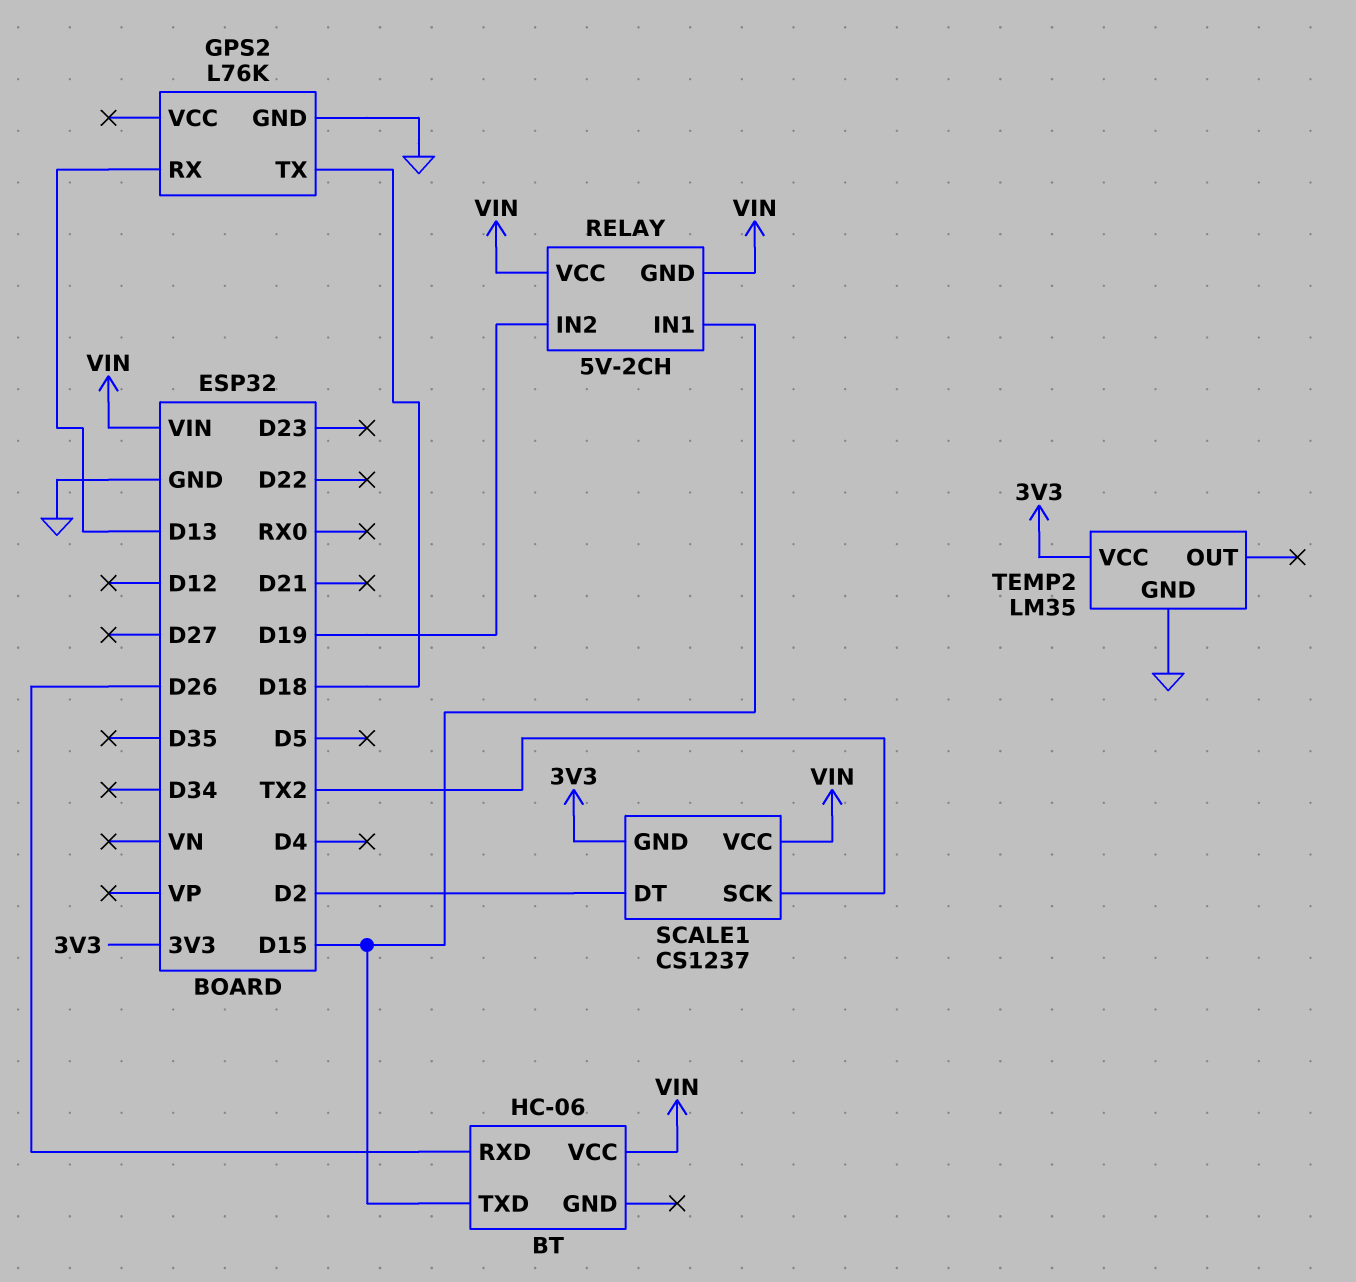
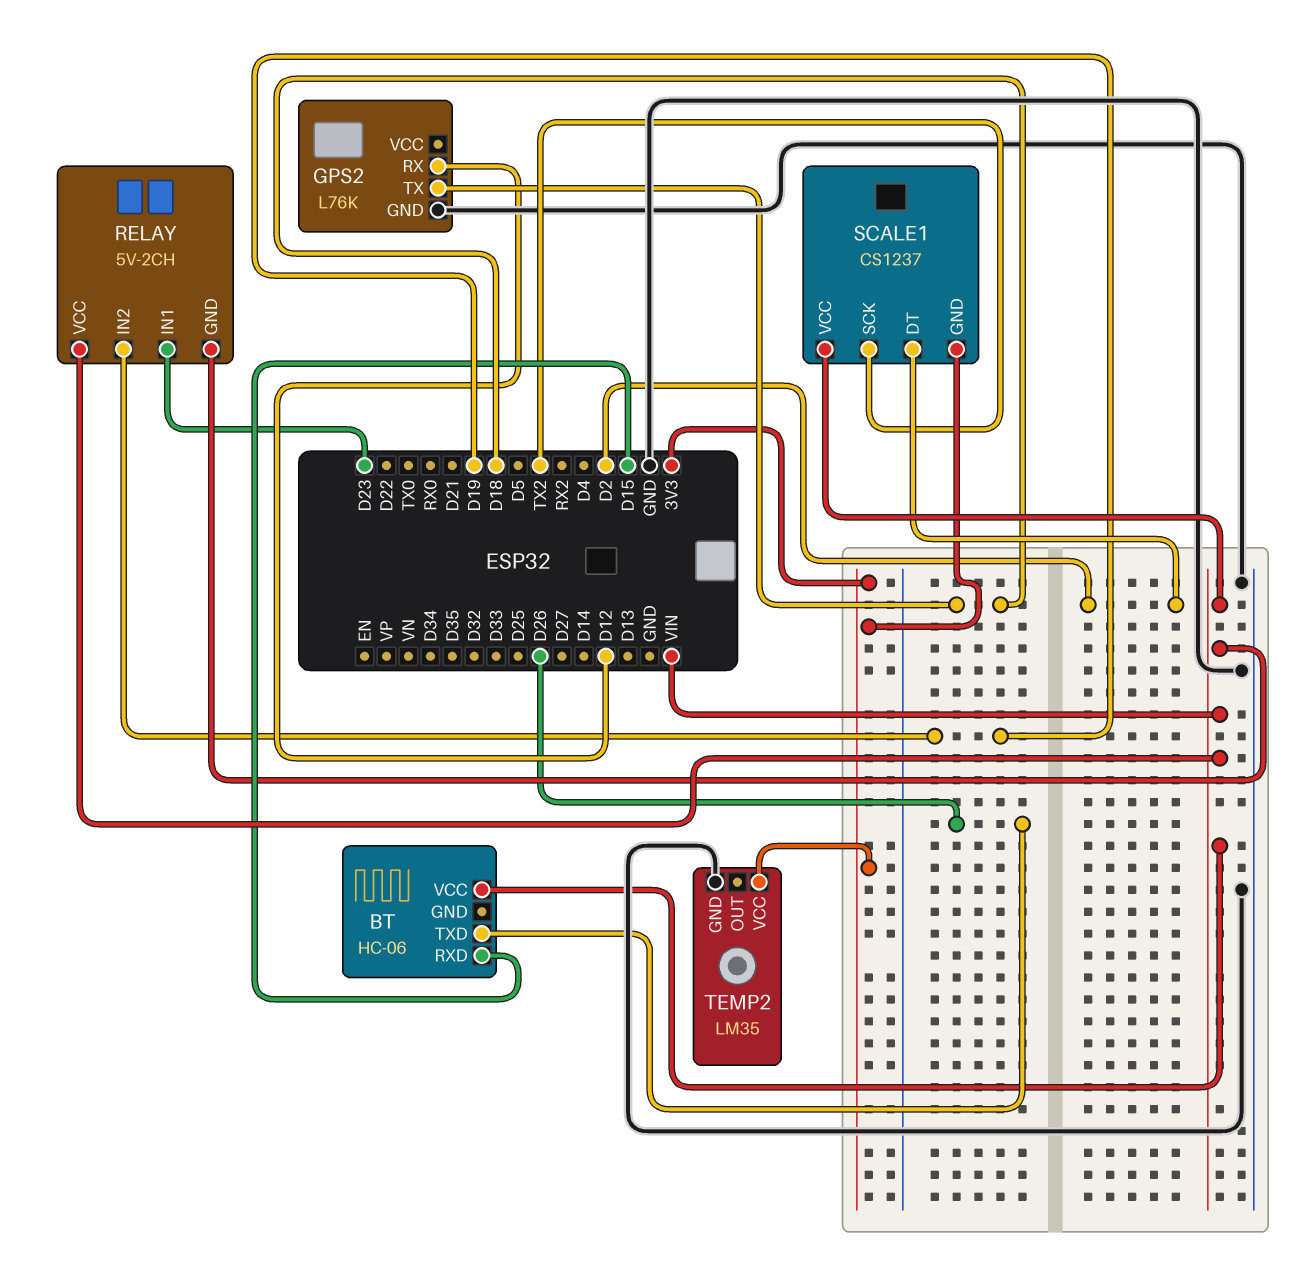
BT pin RXD: D26 -> D15
BT pin TXD: D15 -> D26
GPS2 pin RX: D13 -> D12
RELAY pin IN1: D15 -> D23

